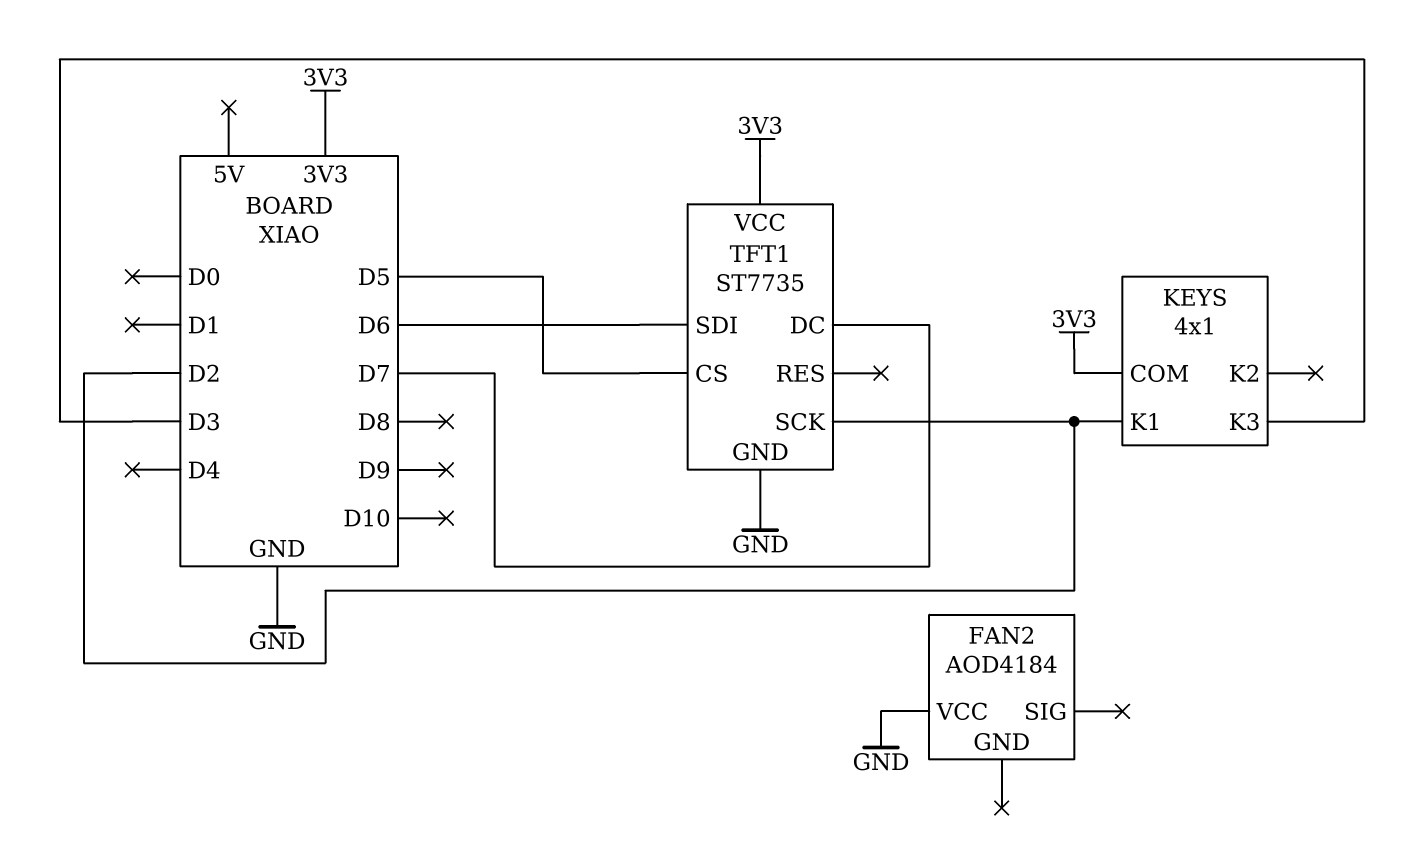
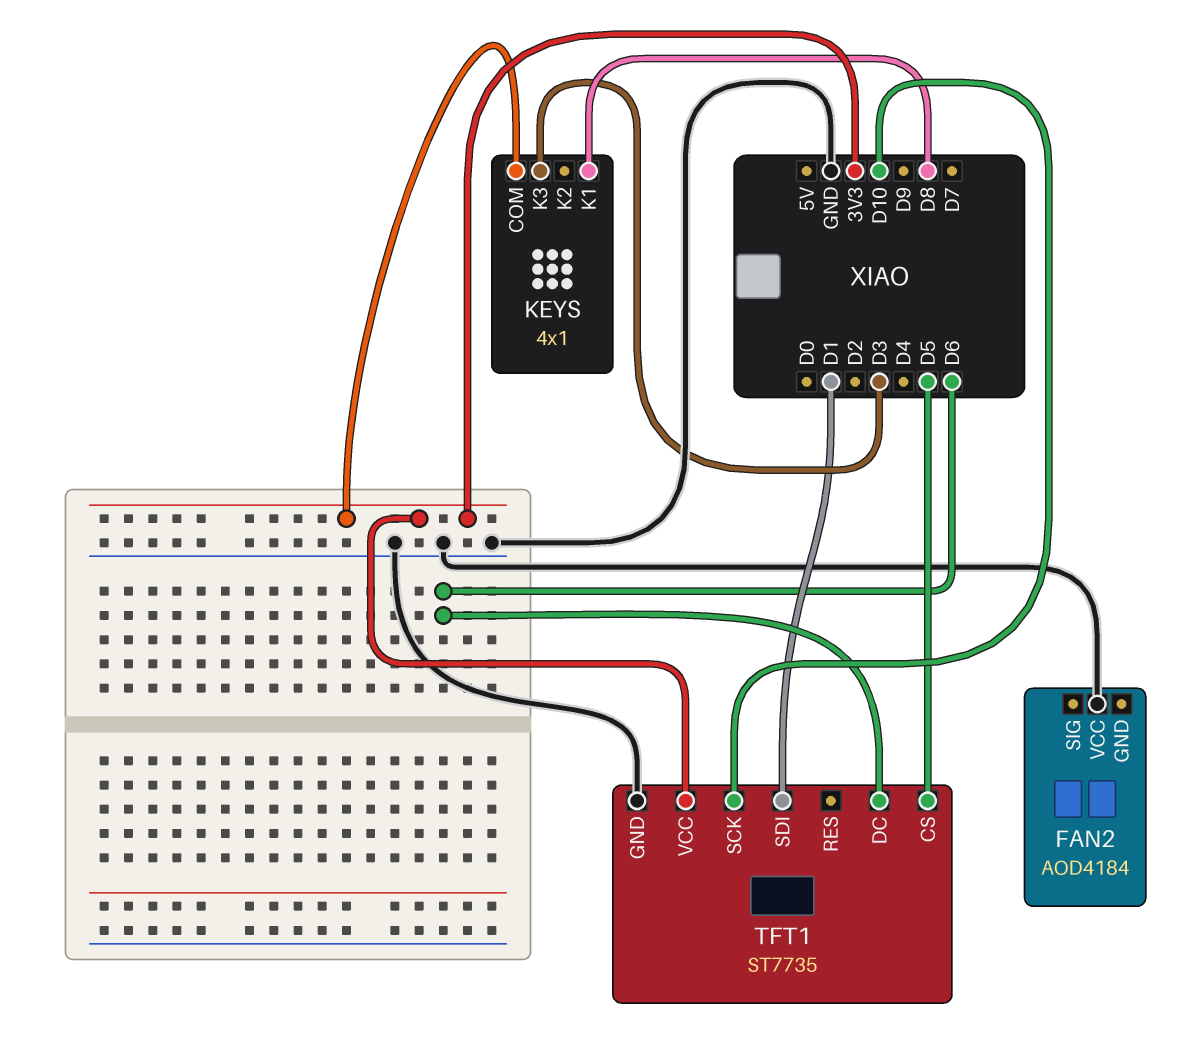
KEYS pin K1: D2 -> D8
TFT1 pin DC: D7 -> D6
TFT1 pin SCK: D2 -> D10
TFT1 pin SDI: D6 -> D1

